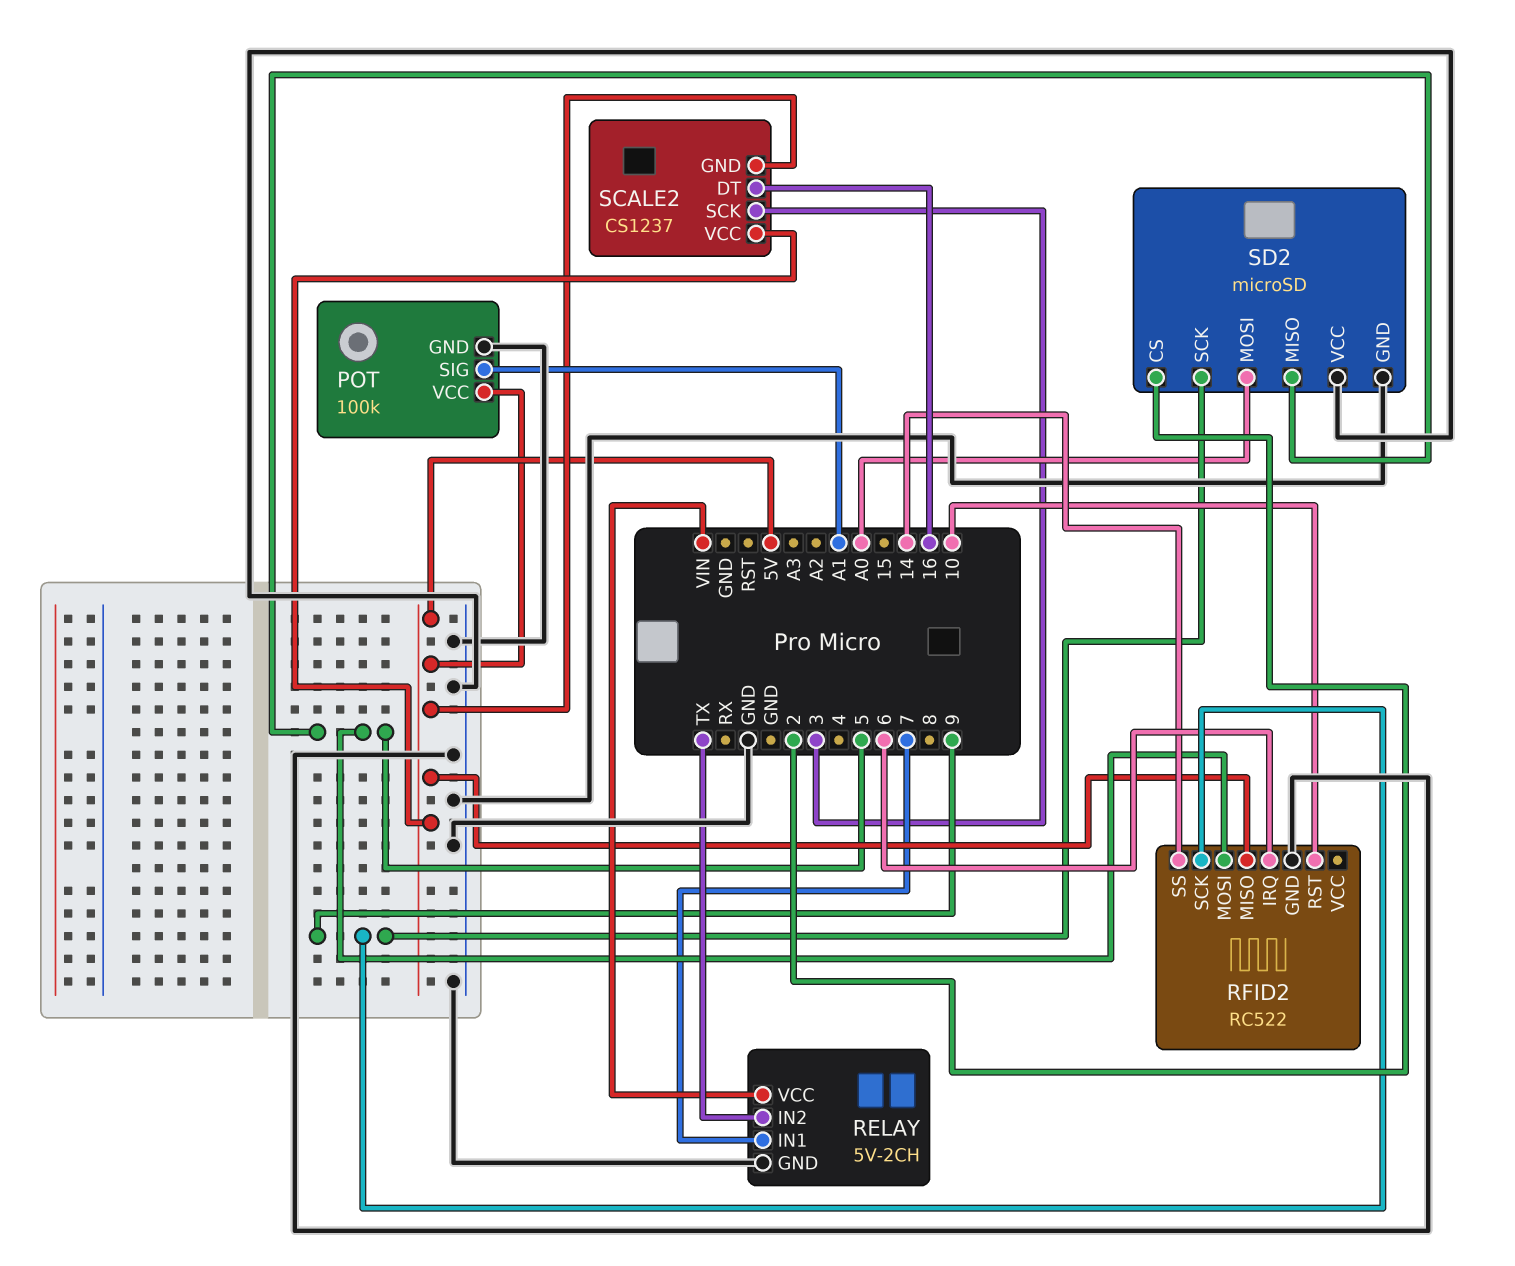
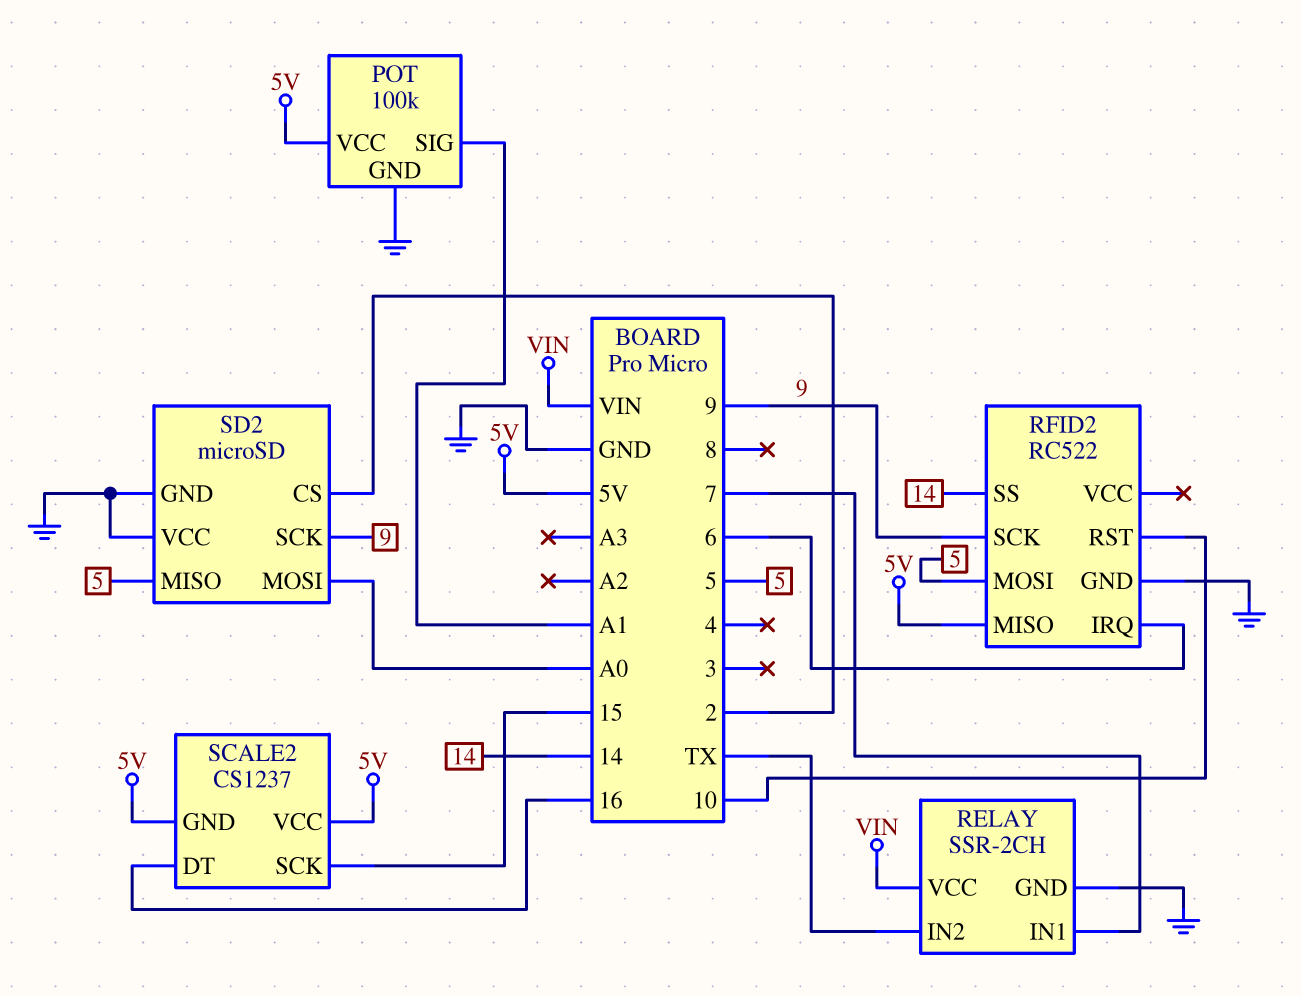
RELAY: 5V-2CH -> SSR-2CH
SCALE2 pin SCK: 3 -> 15

